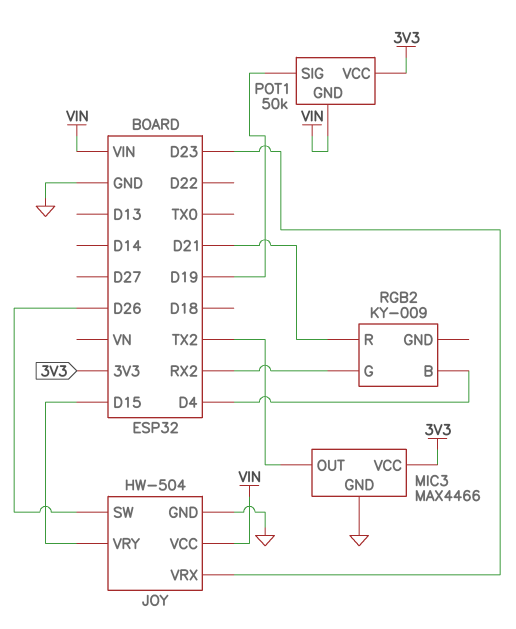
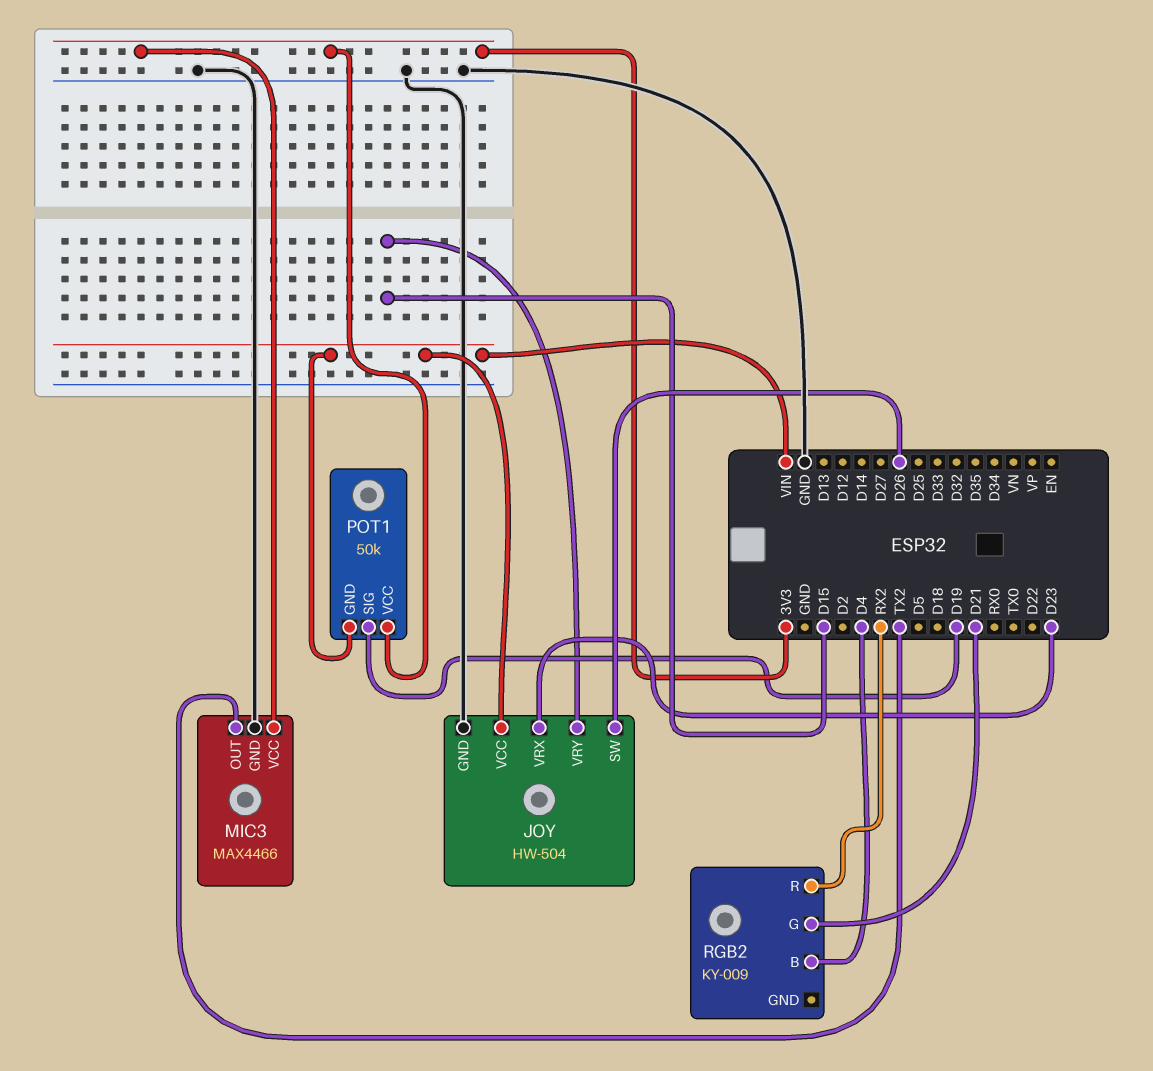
RGB2 pin G: RX2 -> D21
RGB2 pin R: D21 -> RX2

